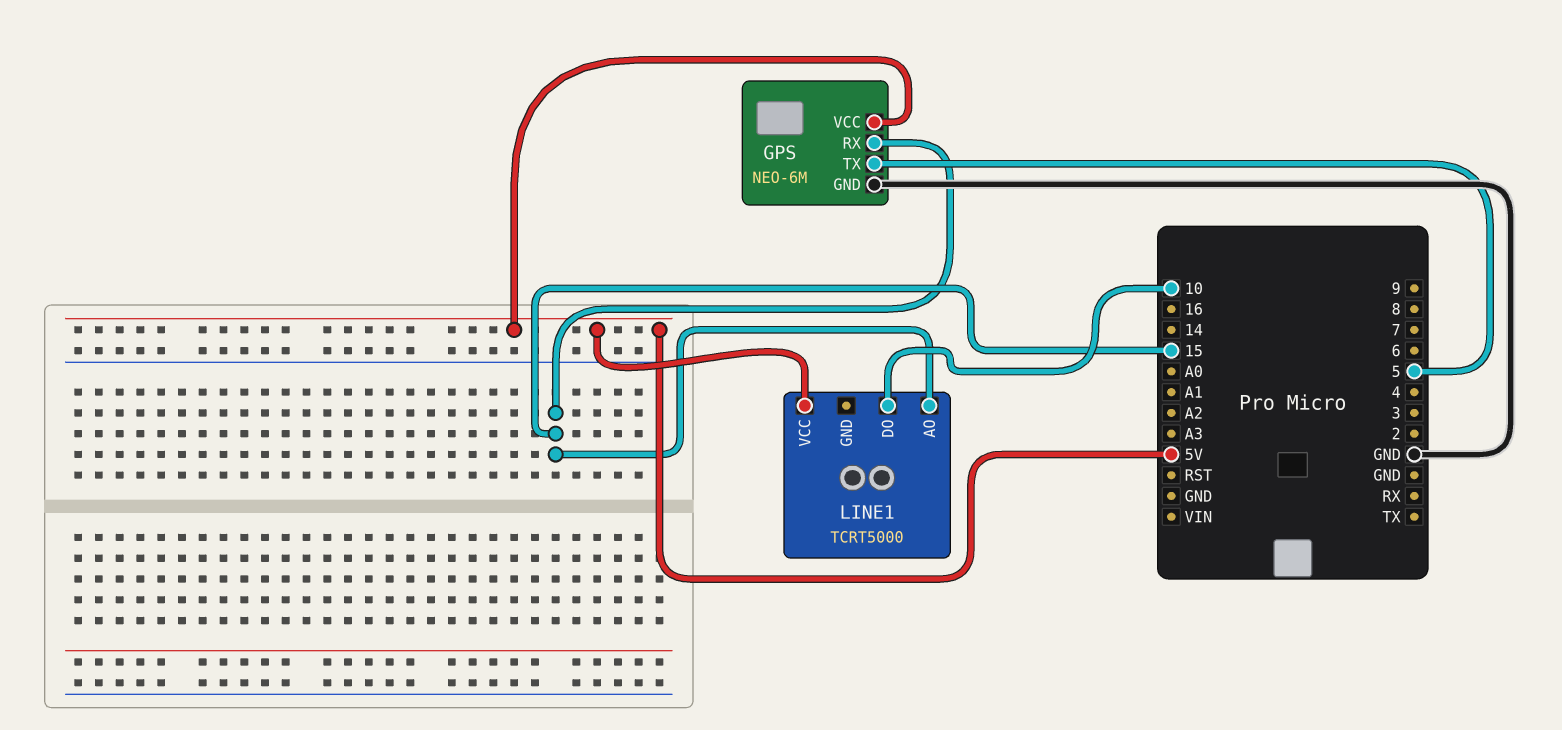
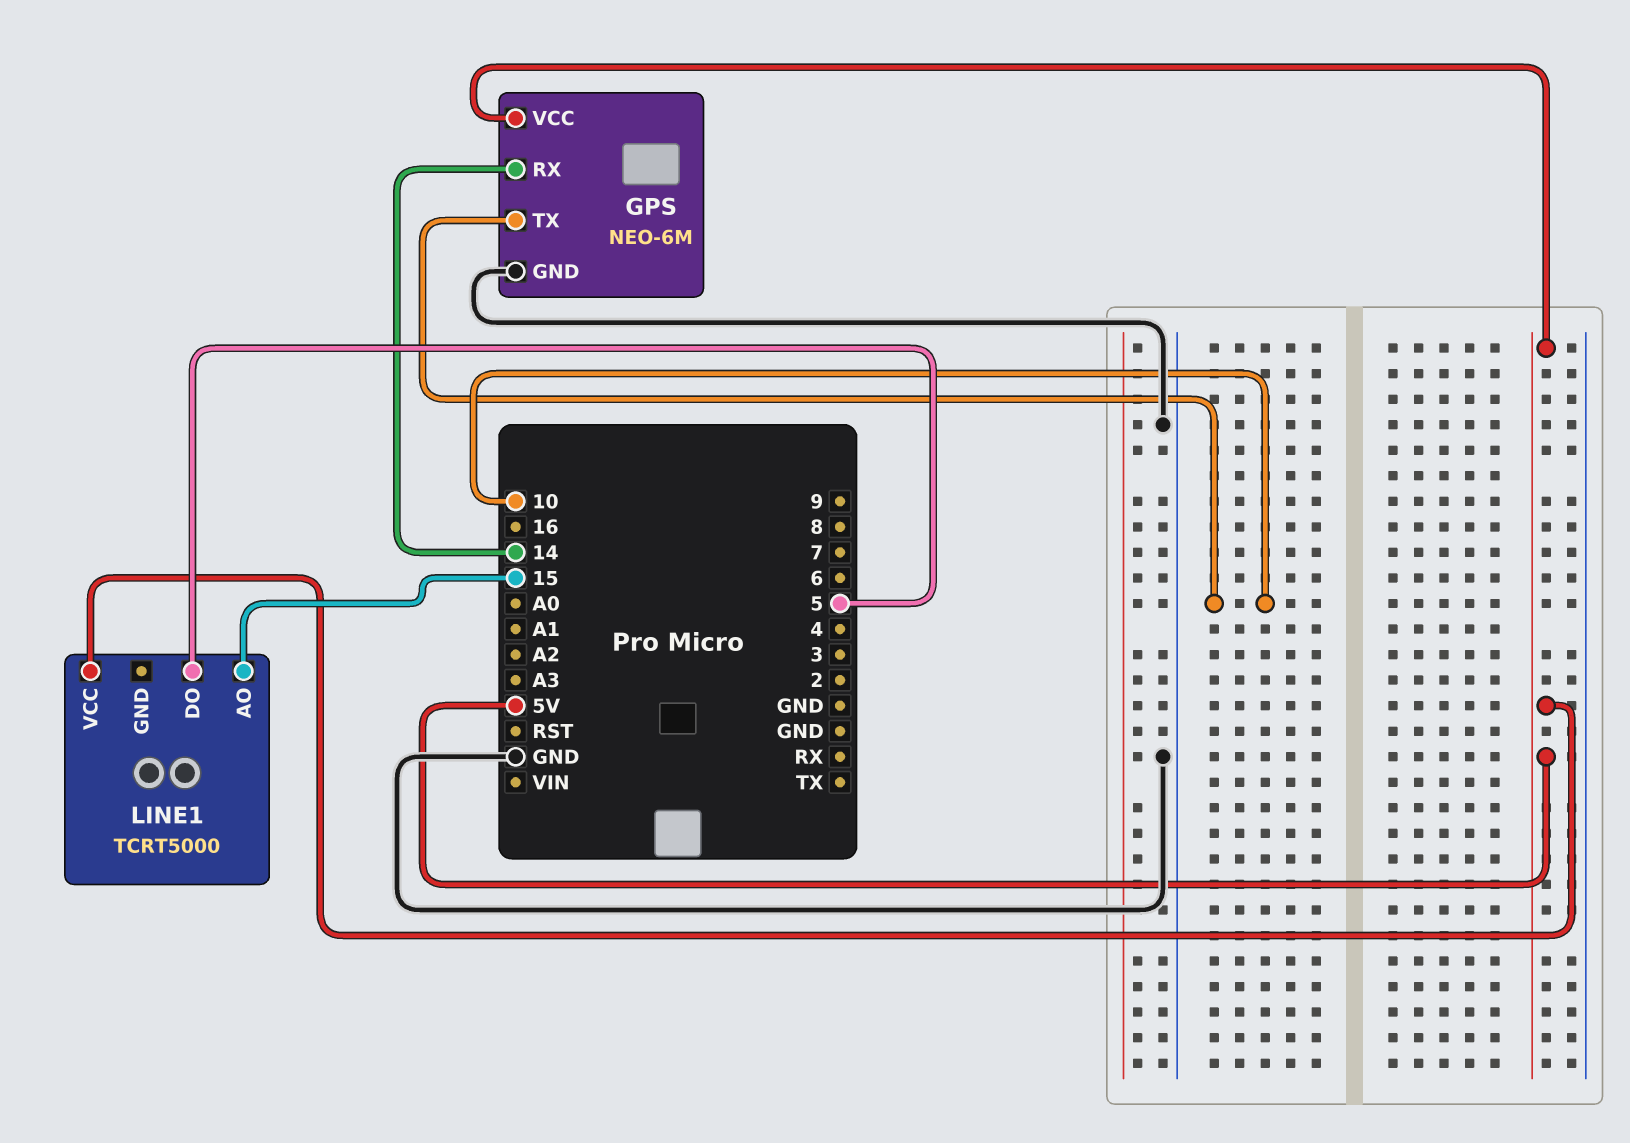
GPS pin RX: 15 -> 14
GPS pin TX: 5 -> 10
LINE1 pin DO: 10 -> 5

